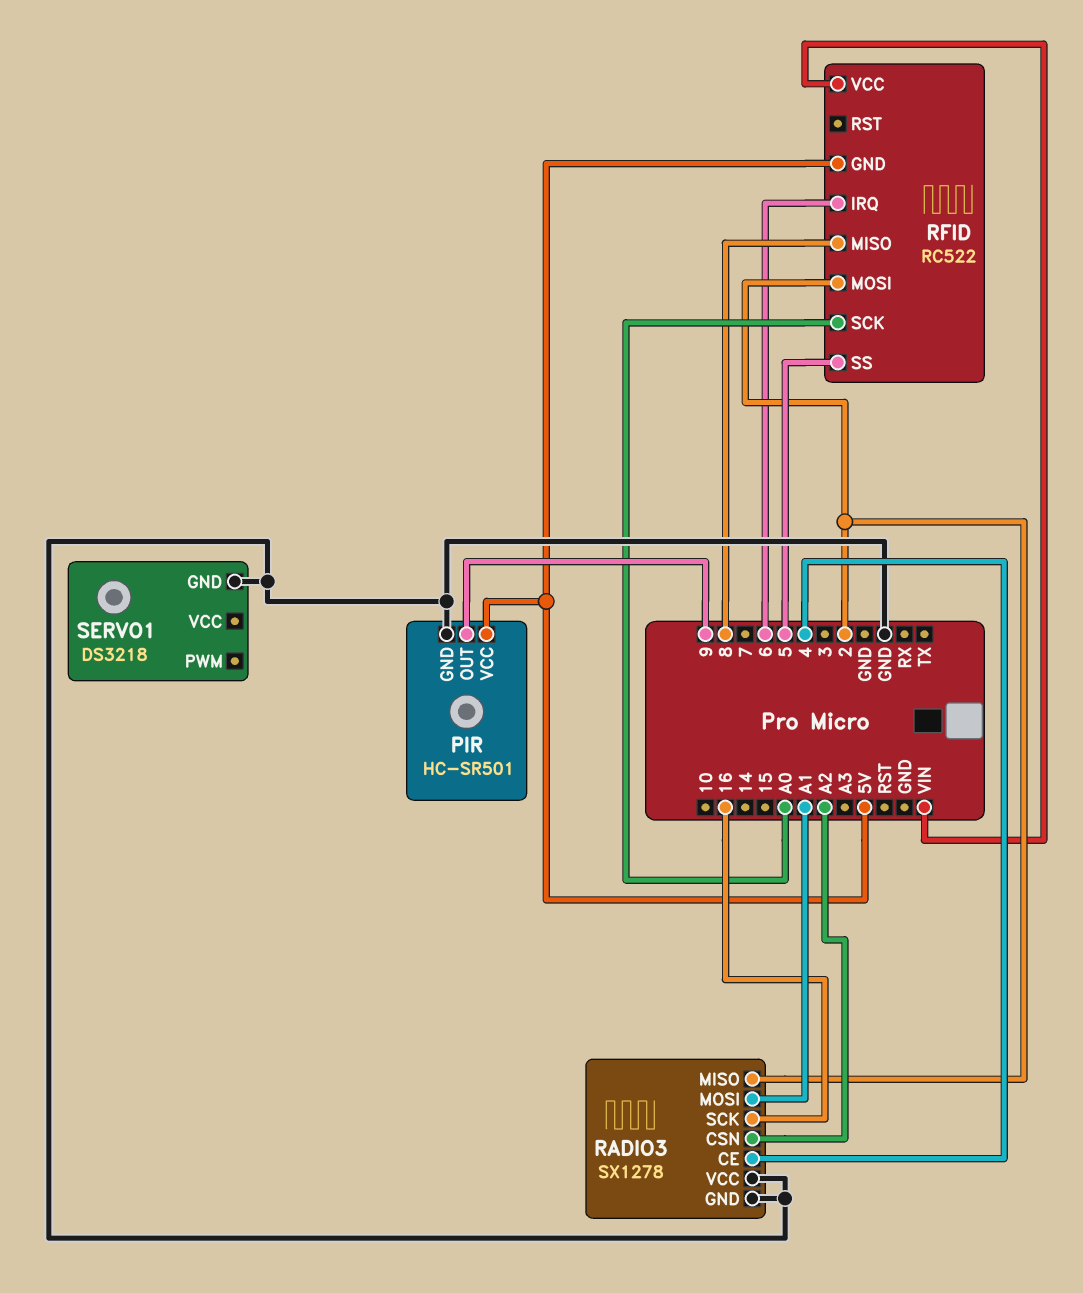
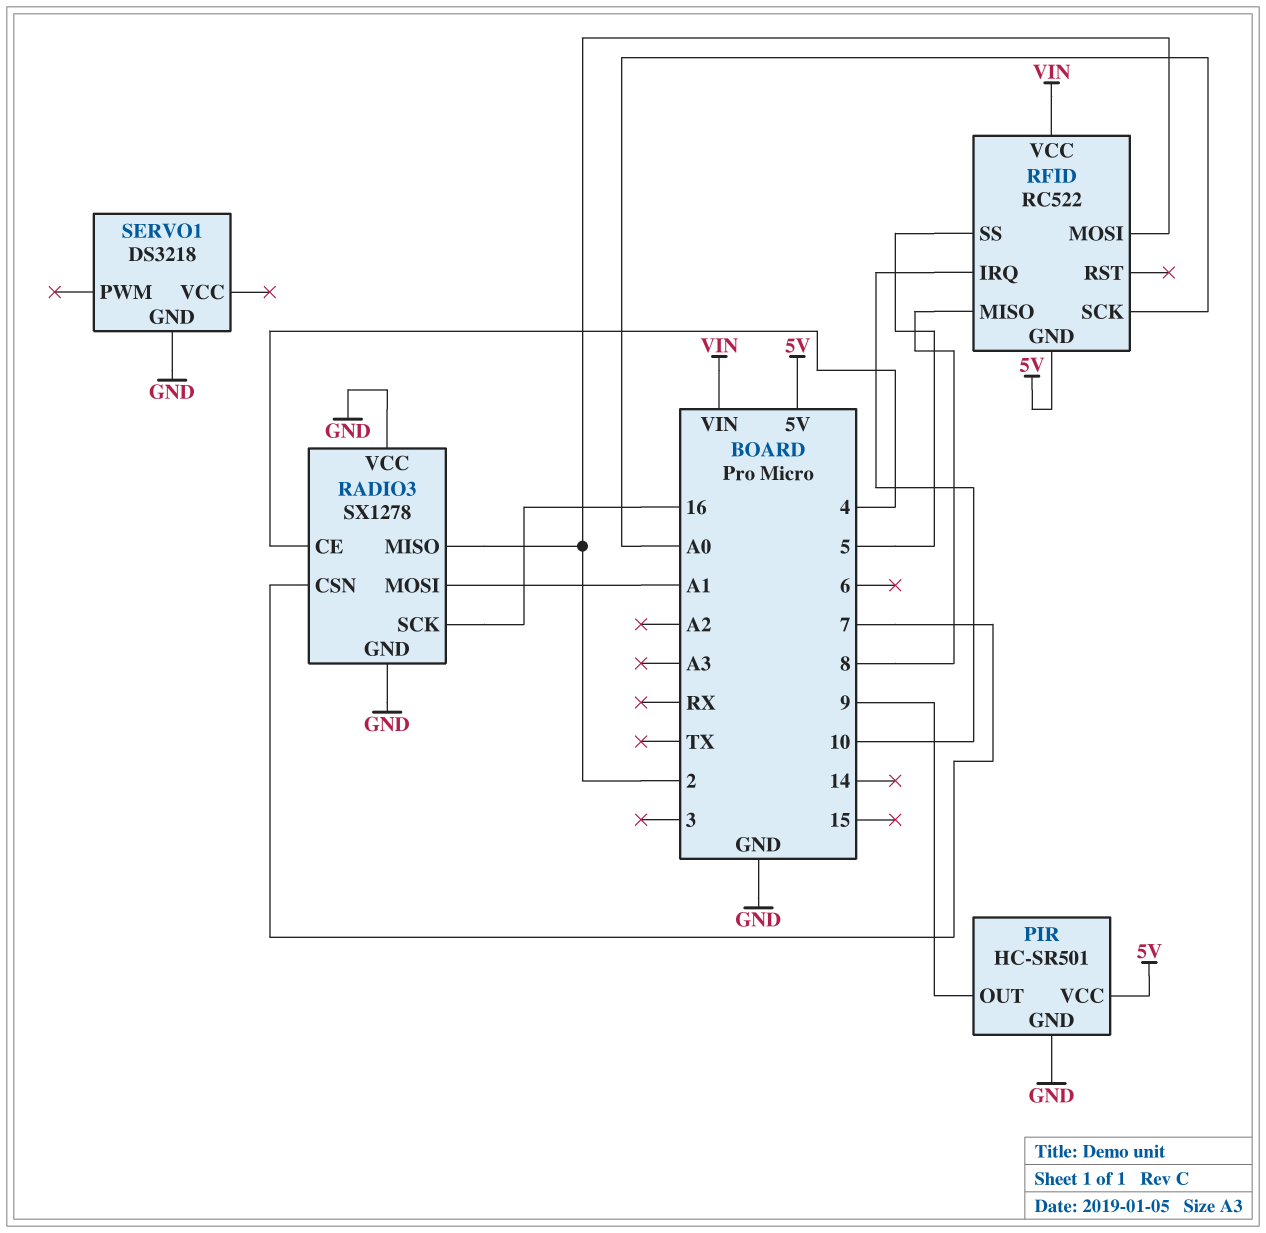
RADIO3 pin CSN: A2 -> 7
RFID pin IRQ: 6 -> 10

